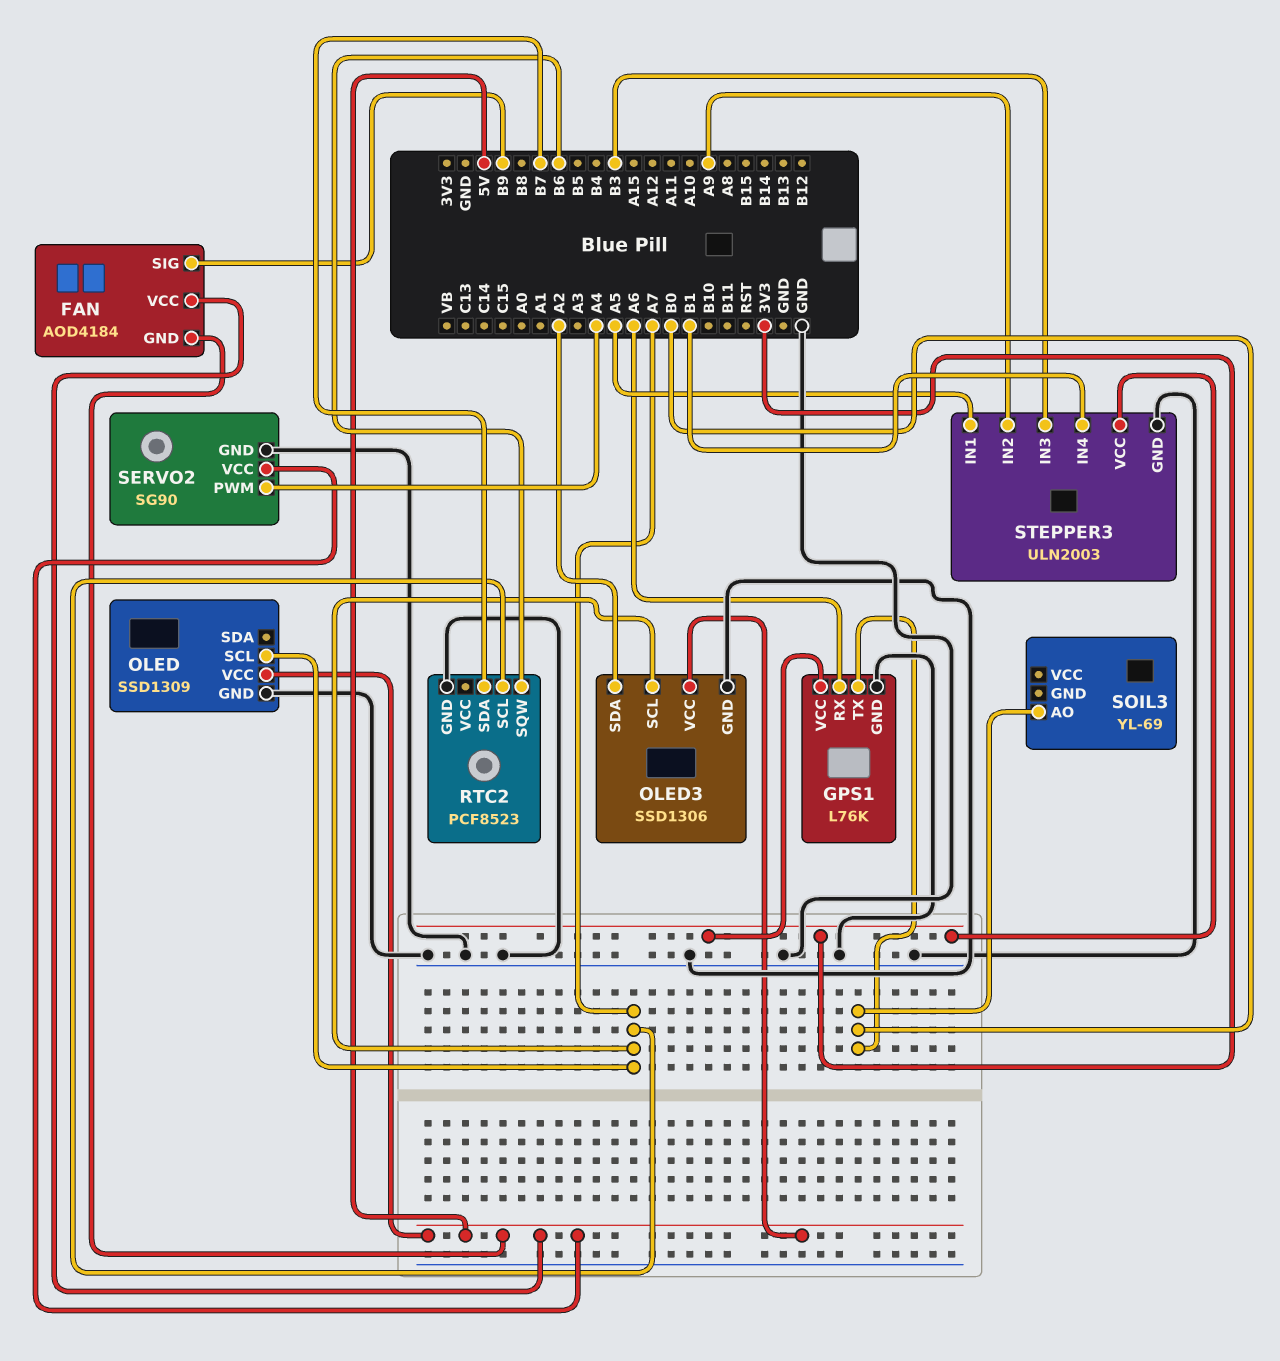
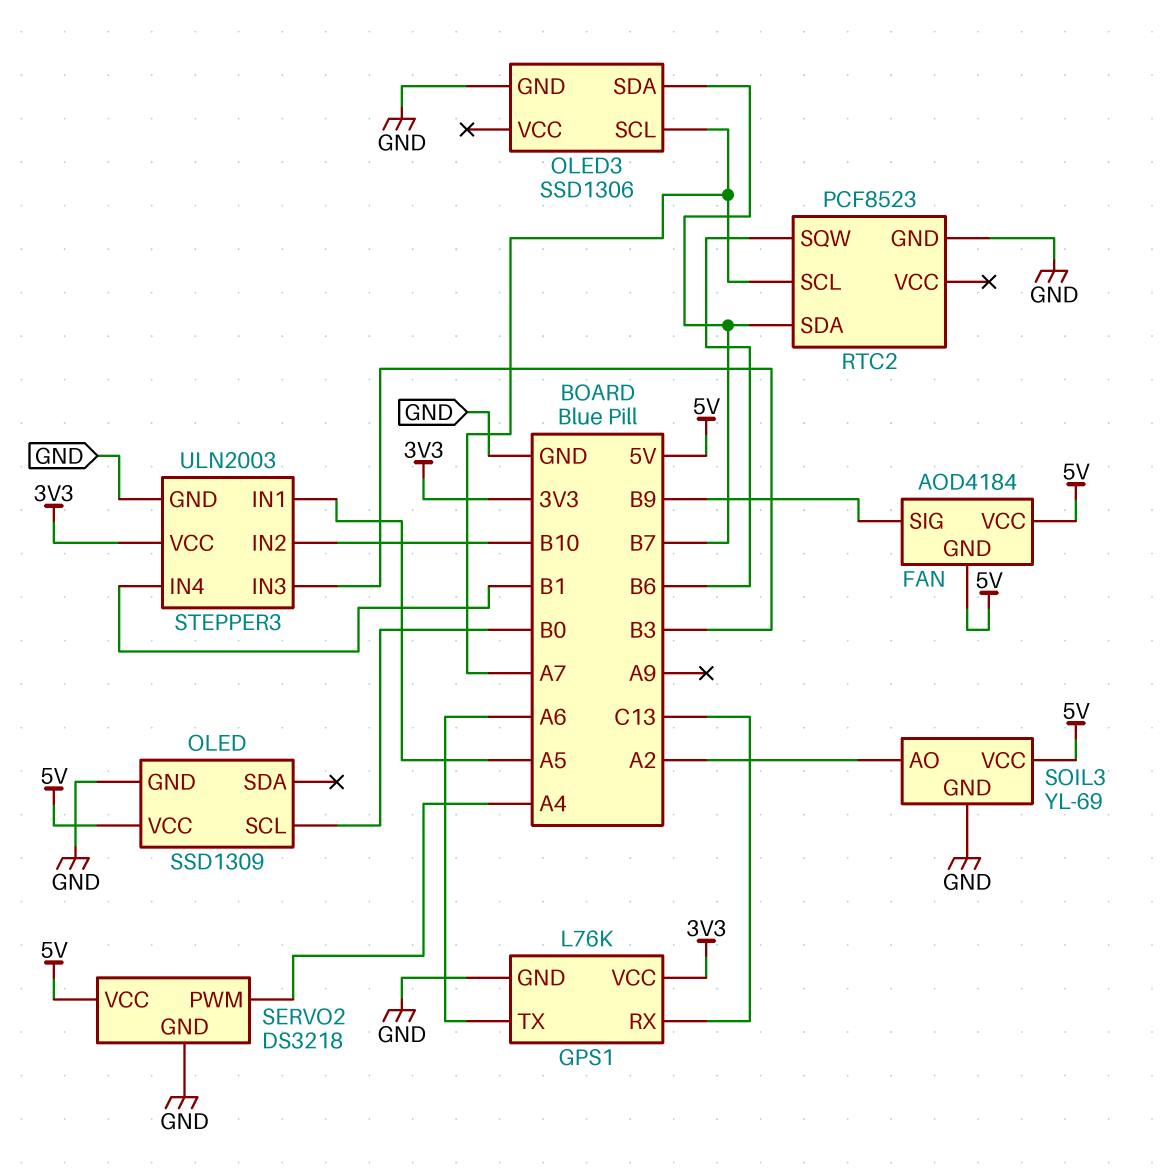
GPS1 pin RX: A6 -> C13
GPS1 pin TX: B0 -> A6
OLED pin SCL: A7 -> B0
OLED3 pin SDA: A2 -> B7
OLED3 pin VCC: 5V -> none
SERVO2: SG90 -> DS3218
SOIL3 pin AO: B0 -> A2
SOIL3 pin GND: none -> GND
SOIL3 pin VCC: none -> 5V
STEPPER3 pin IN2: A9 -> B10

